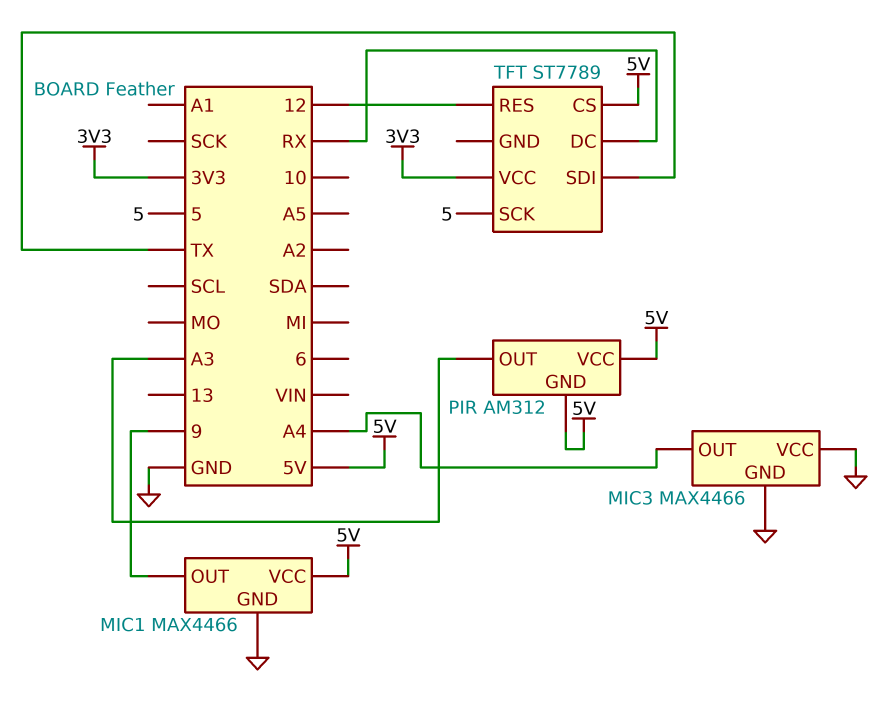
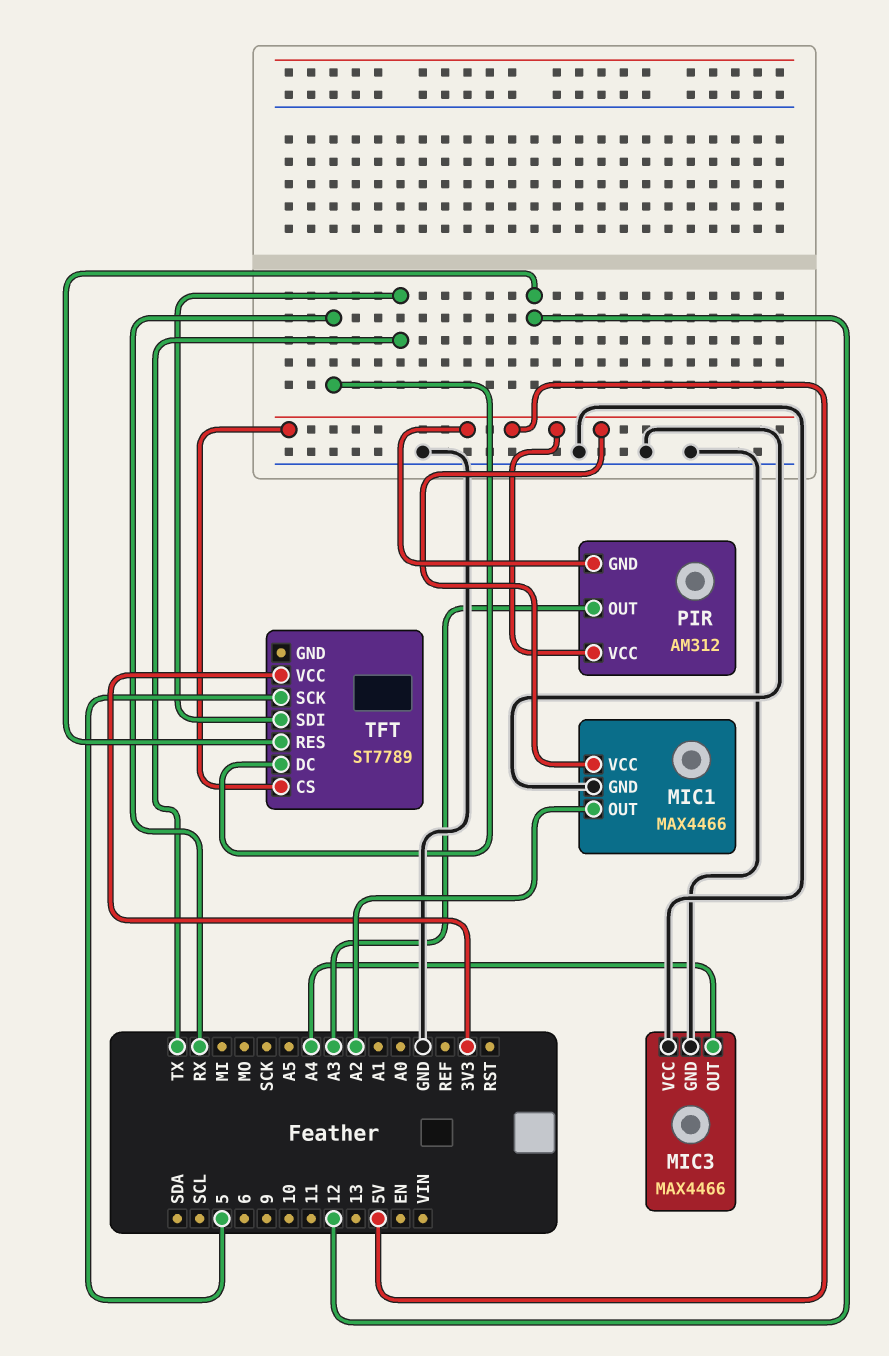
MIC1 pin OUT: 9 -> A2

